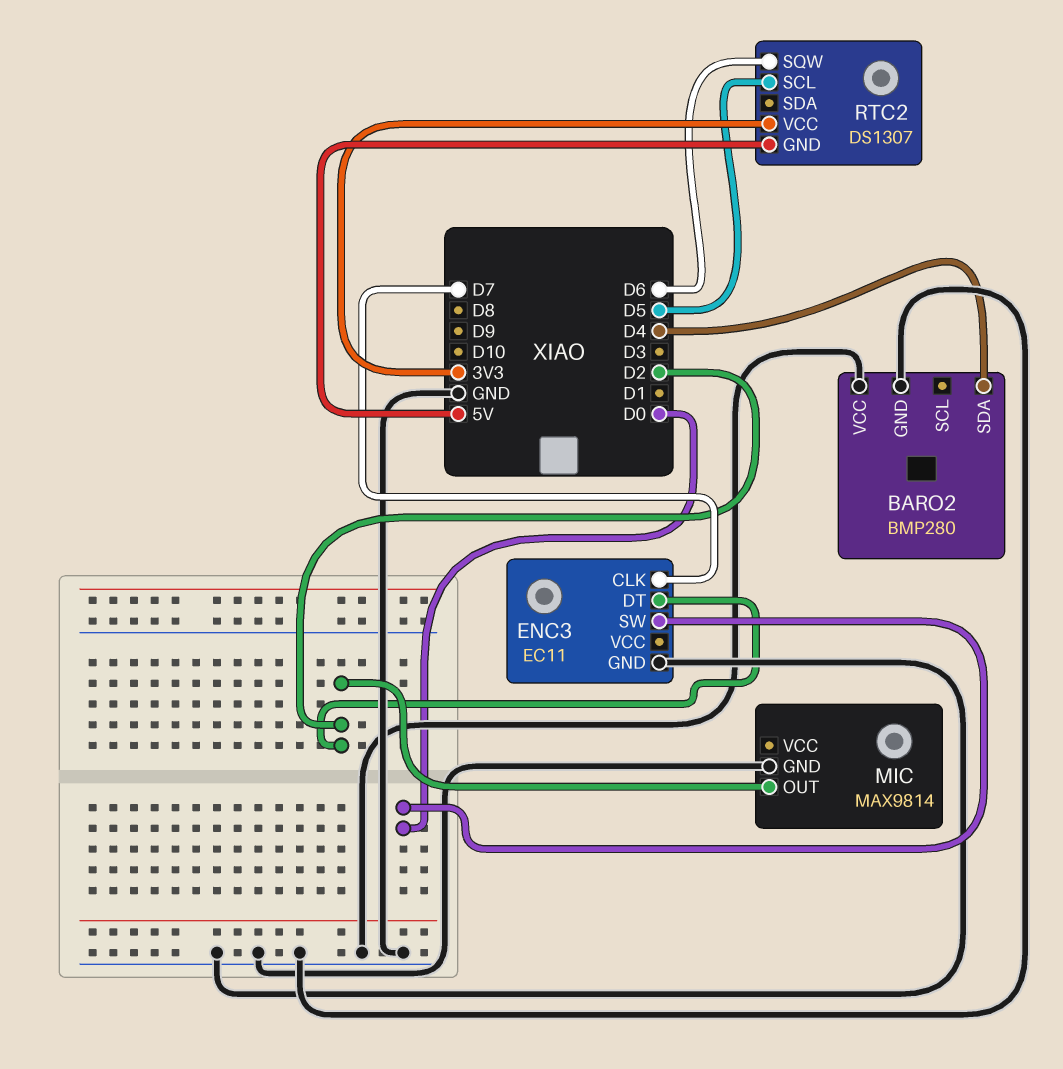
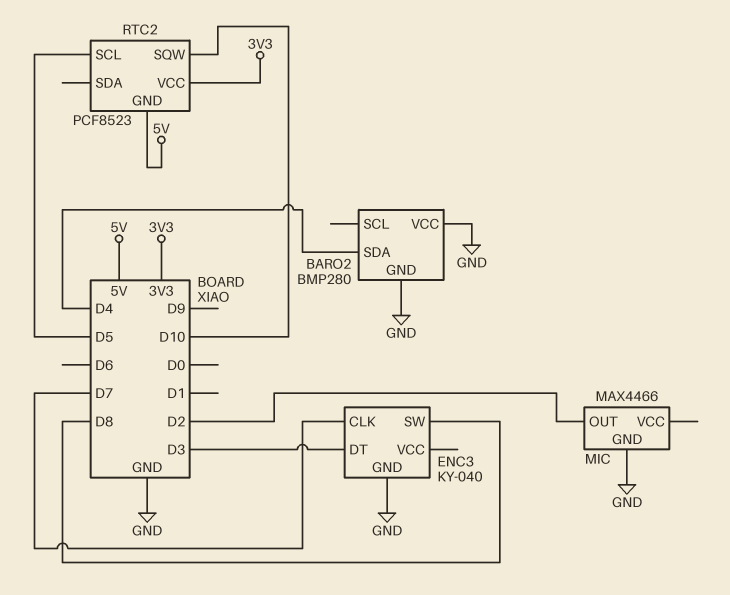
ENC3: EC11 -> KY-040
ENC3 pin DT: D2 -> D3
ENC3 pin SW: D0 -> D8
MIC: MAX9814 -> MAX4466
RTC2: DS1307 -> PCF8523
RTC2 pin SQW: D6 -> D10

